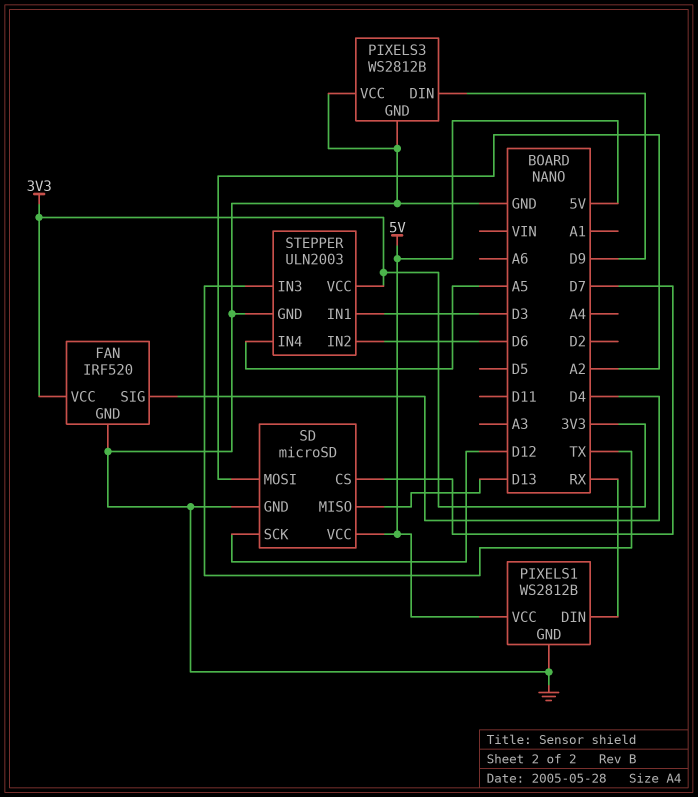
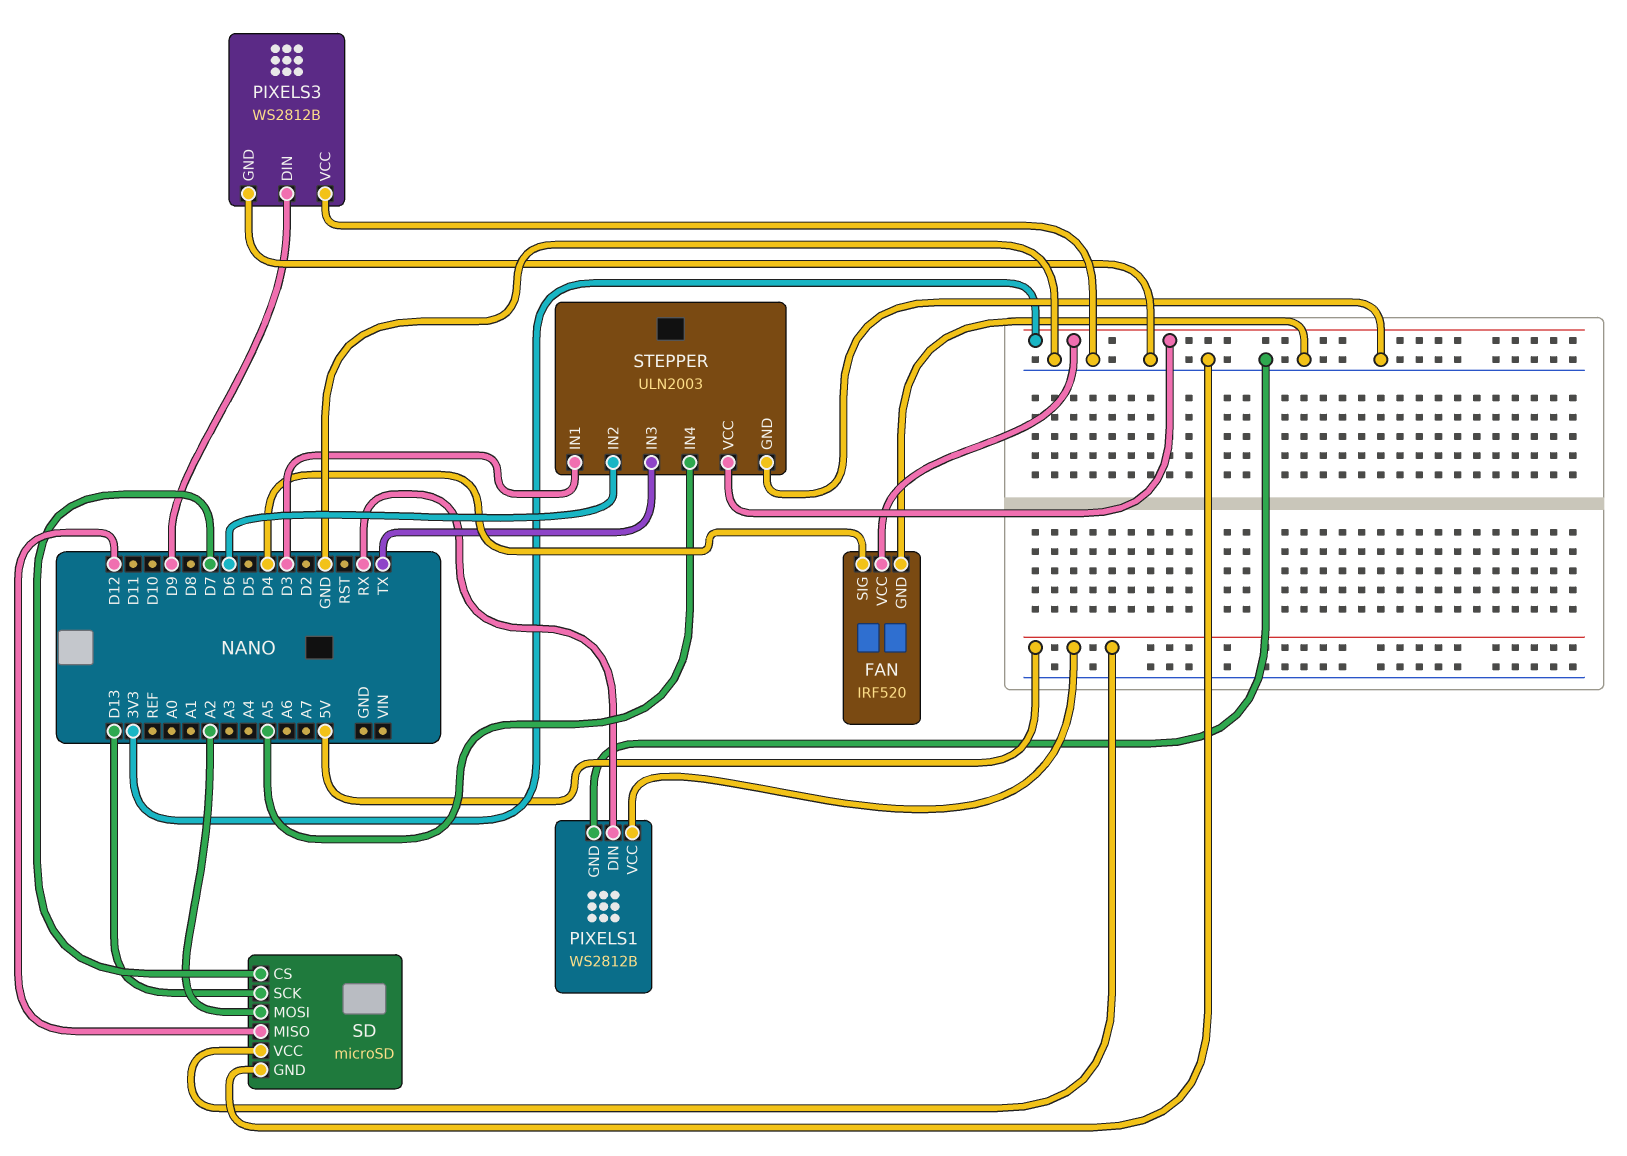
SD pin MISO: D13 -> D12
SD pin SCK: D12 -> D13

